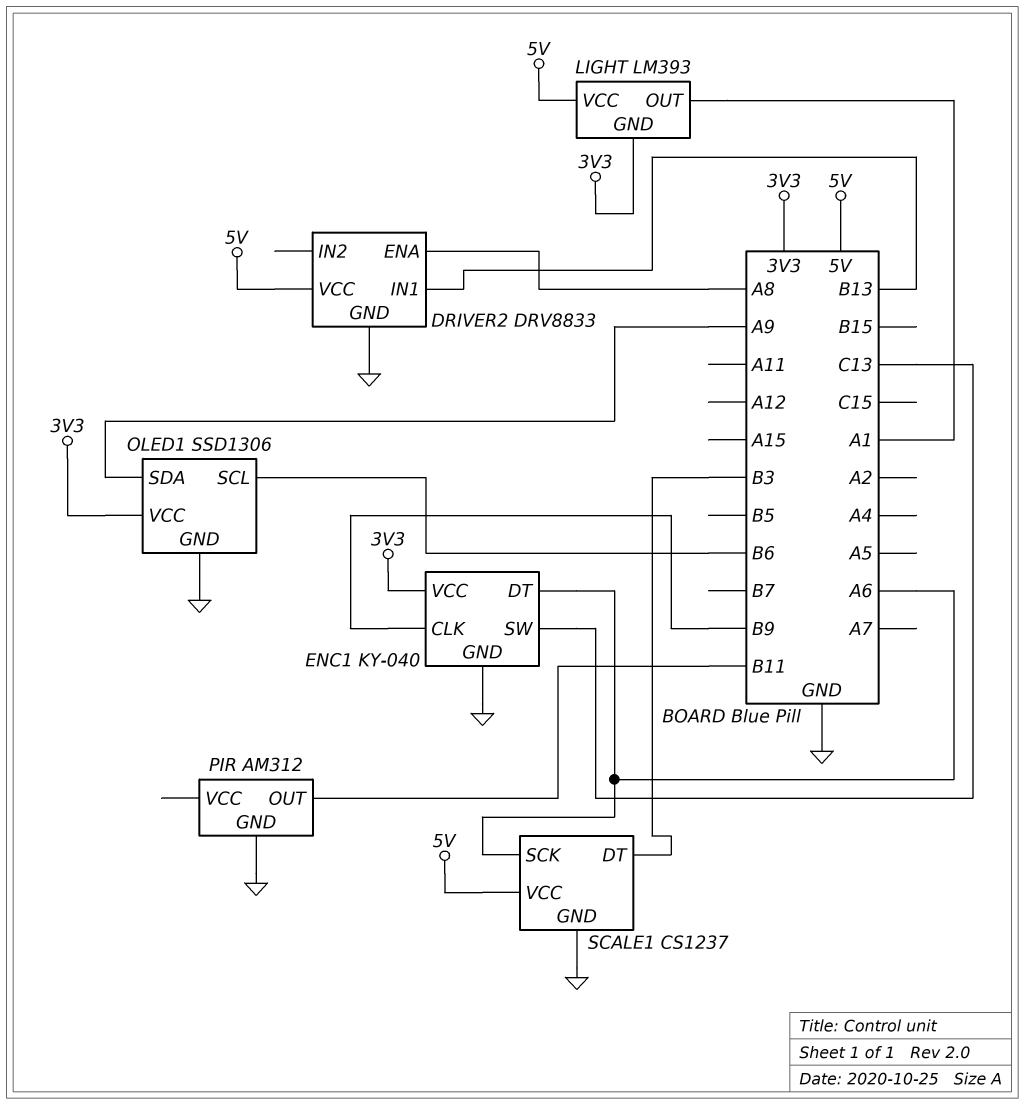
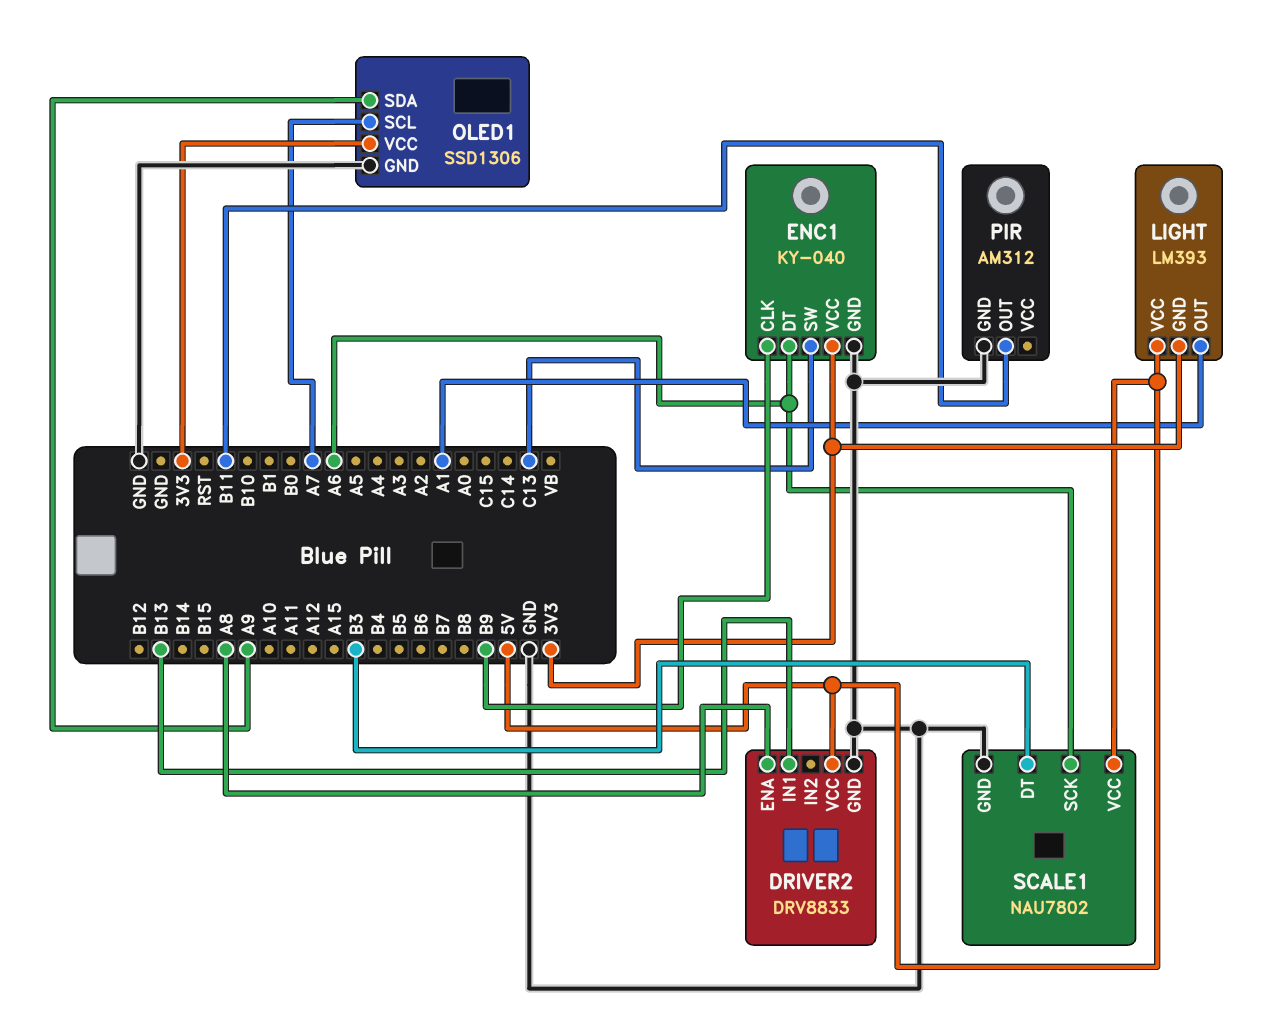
OLED1 pin SCL: B6 -> A7
SCALE1: CS1237 -> NAU7802

